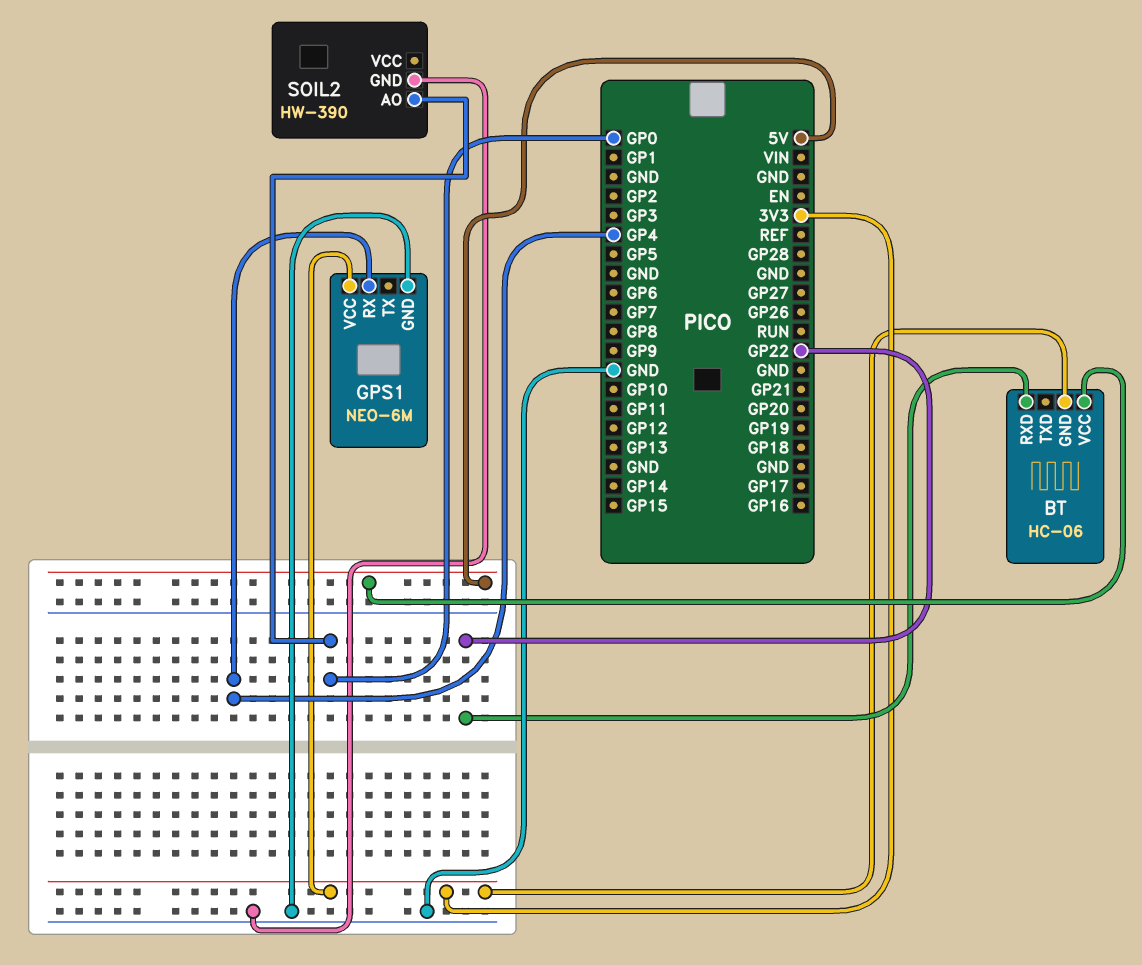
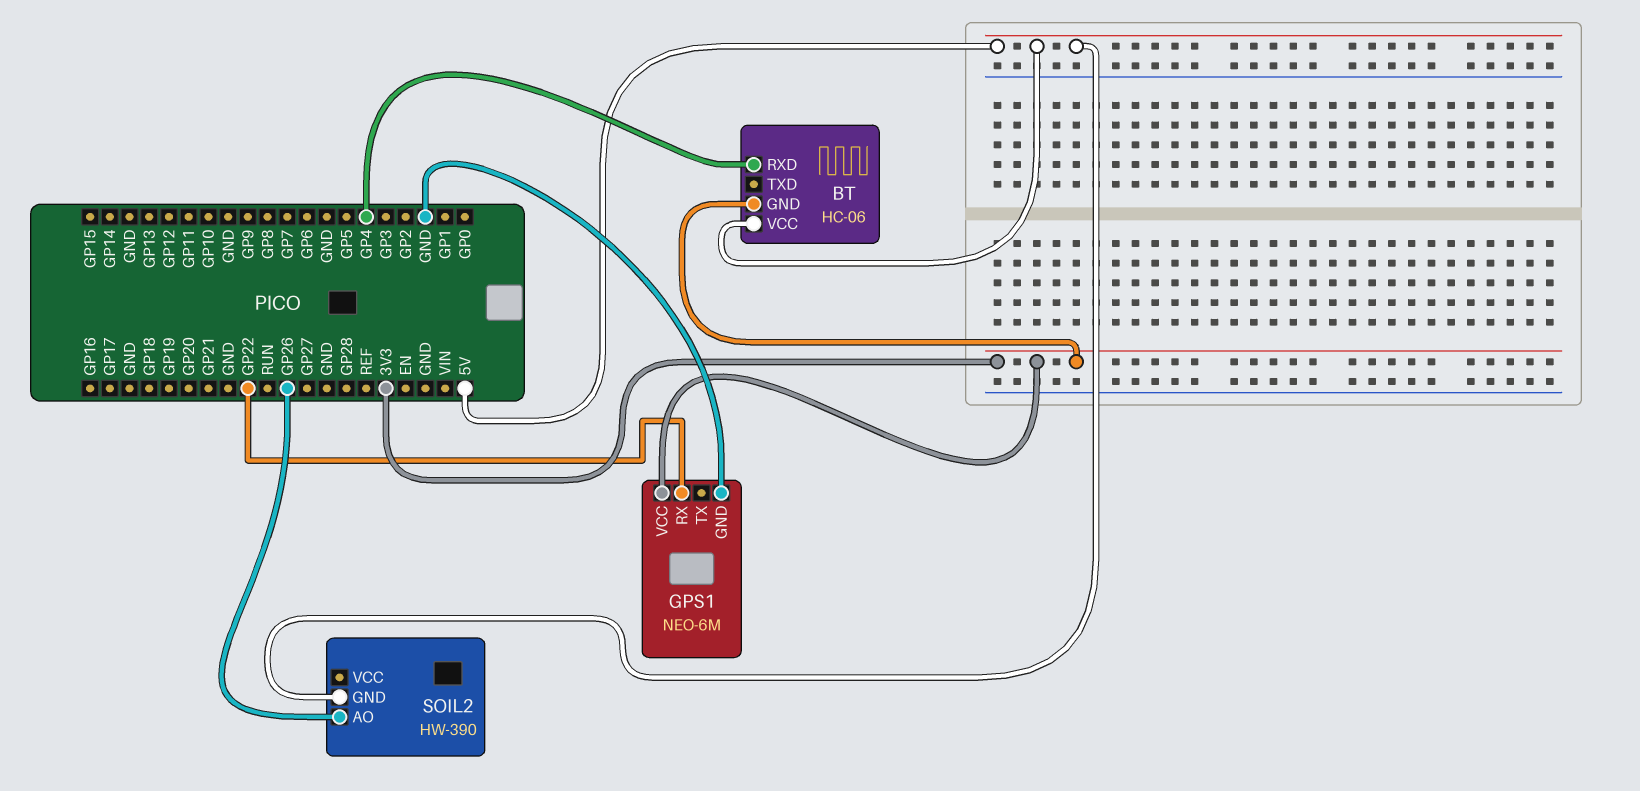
BT pin RXD: GP22 -> GP4
GPS1 pin RX: GP4 -> GP22
SOIL2 pin AO: GP0 -> GP26
SOIL2 pin GND: GND -> 5V

